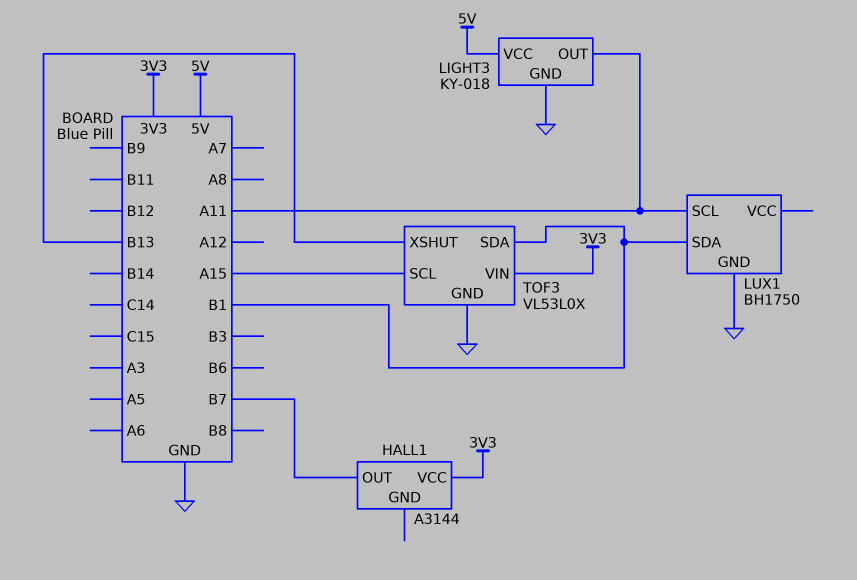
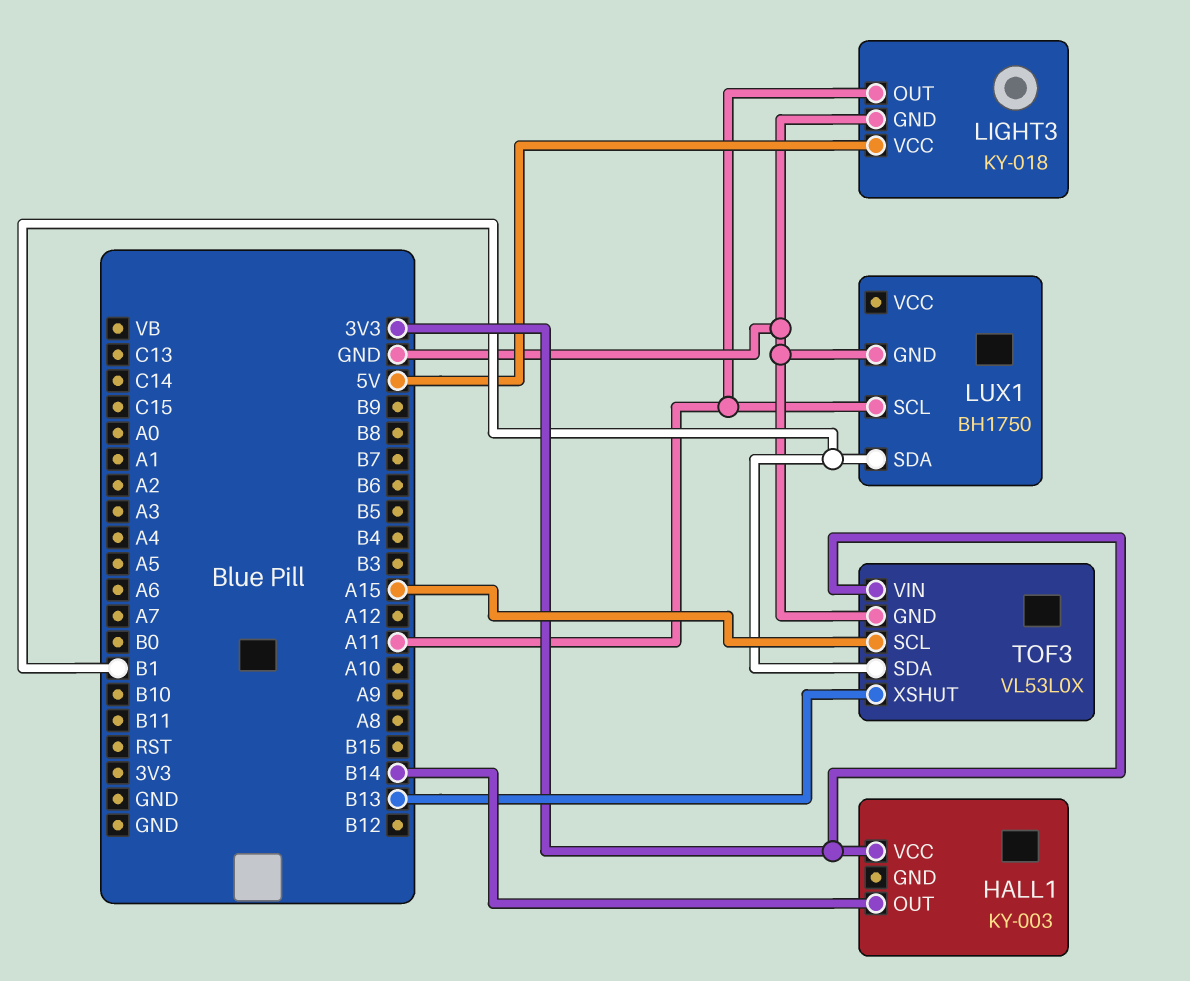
HALL1: A3144 -> KY-003
HALL1 pin OUT: B7 -> B14

